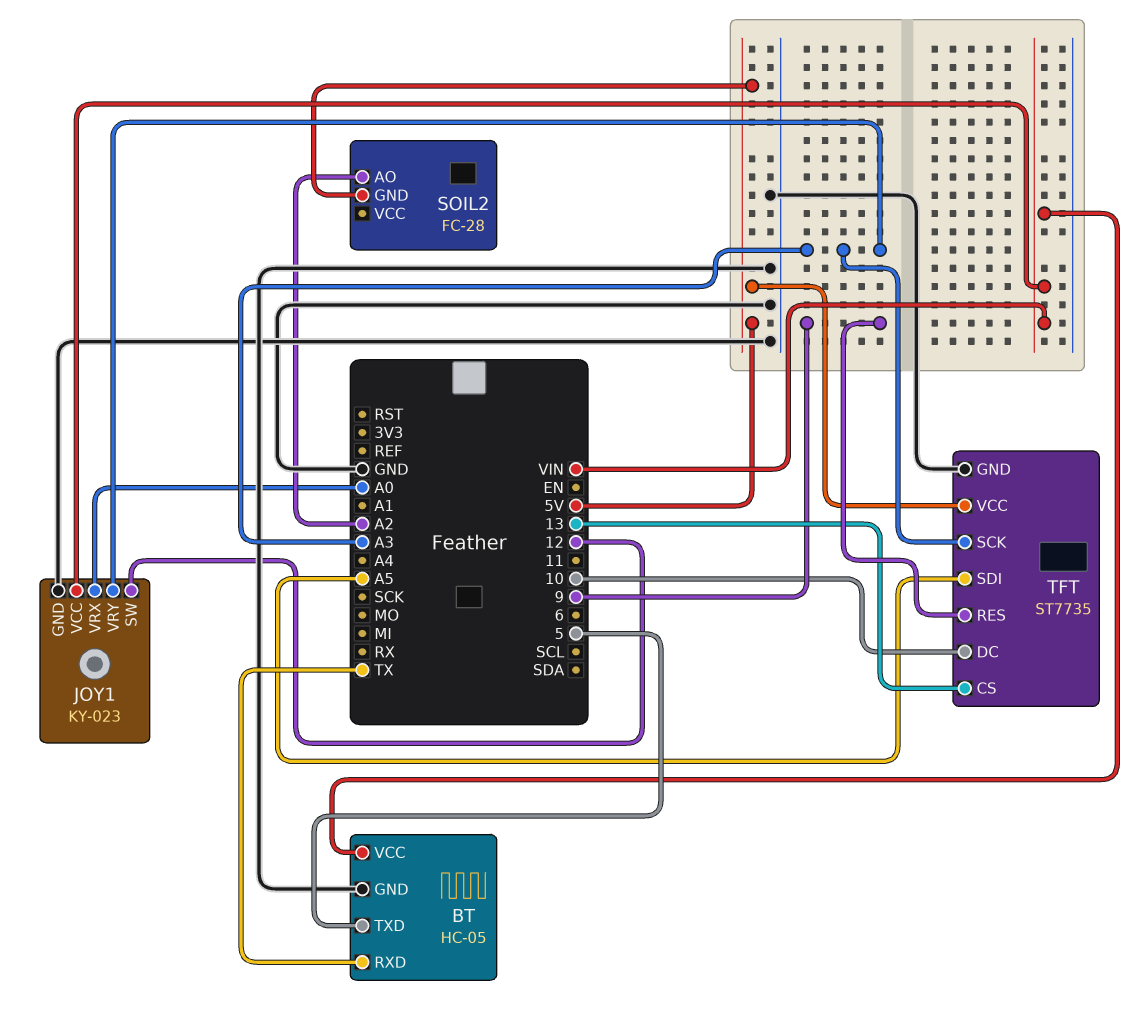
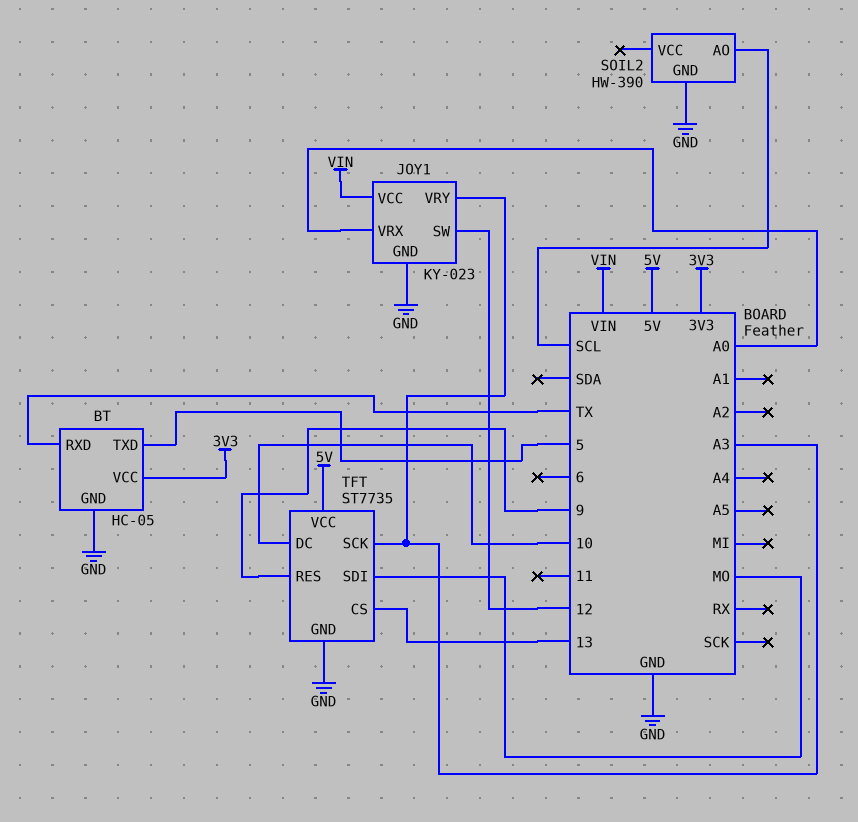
BT pin VCC: VIN -> 3V3
SOIL2: FC-28 -> HW-390
SOIL2 pin AO: A2 -> SCL
SOIL2 pin GND: 5V -> GND
TFT pin SDI: A5 -> MO

